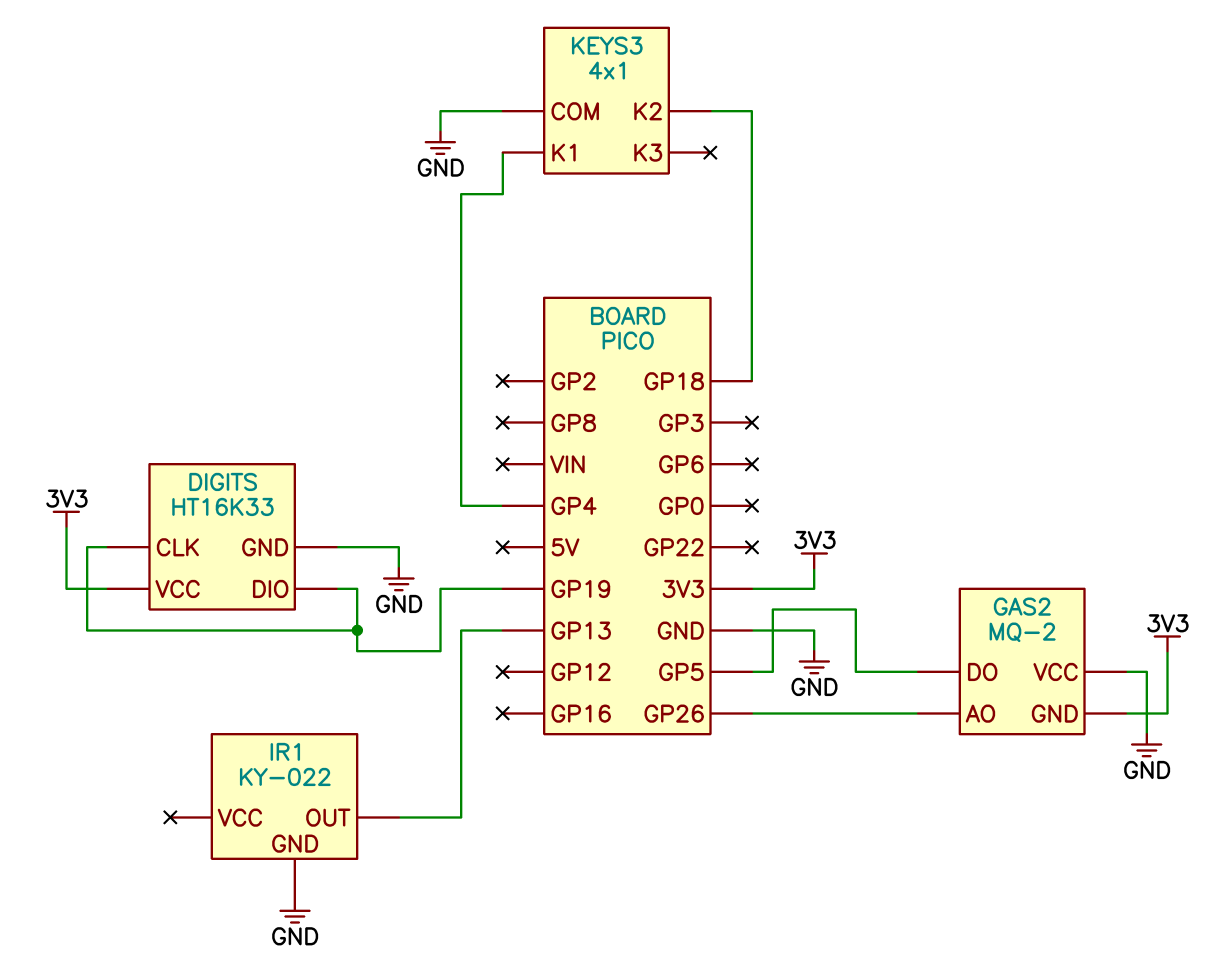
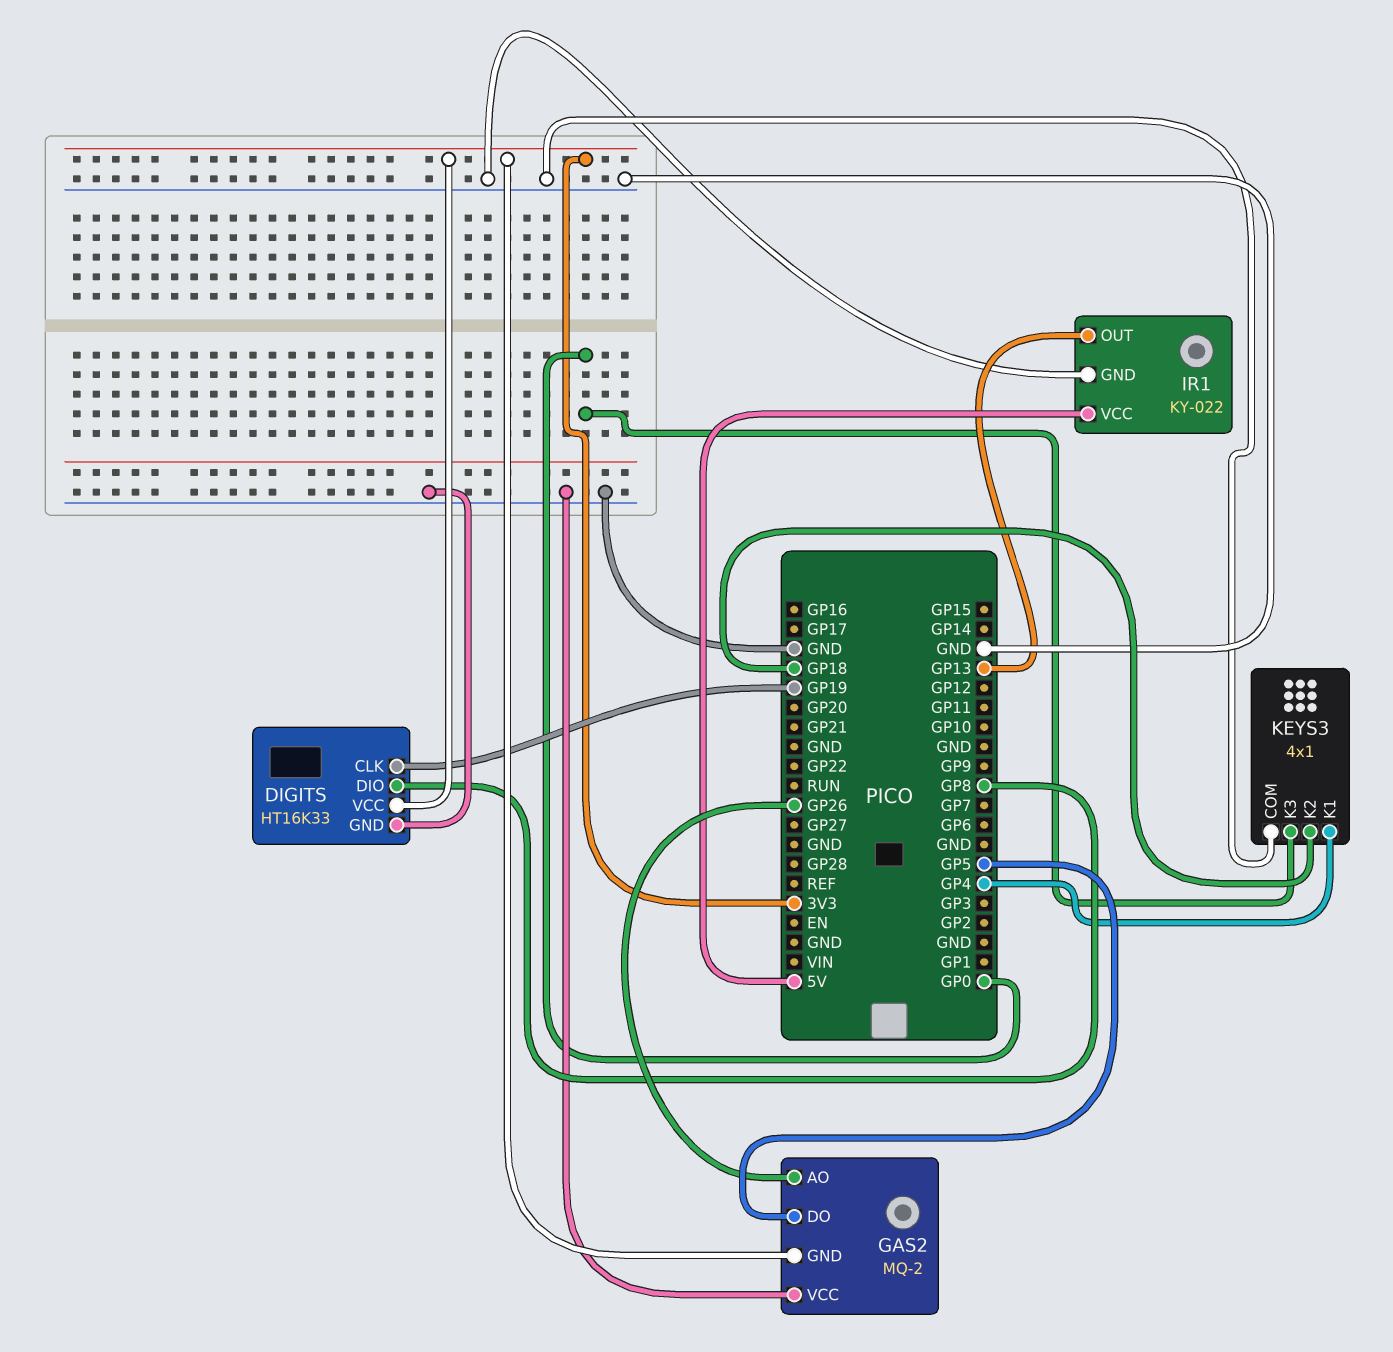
DIGITS pin DIO: GP19 -> GP8
IR1 pin VCC: none -> 5V
KEYS3 pin K3: none -> GP0

